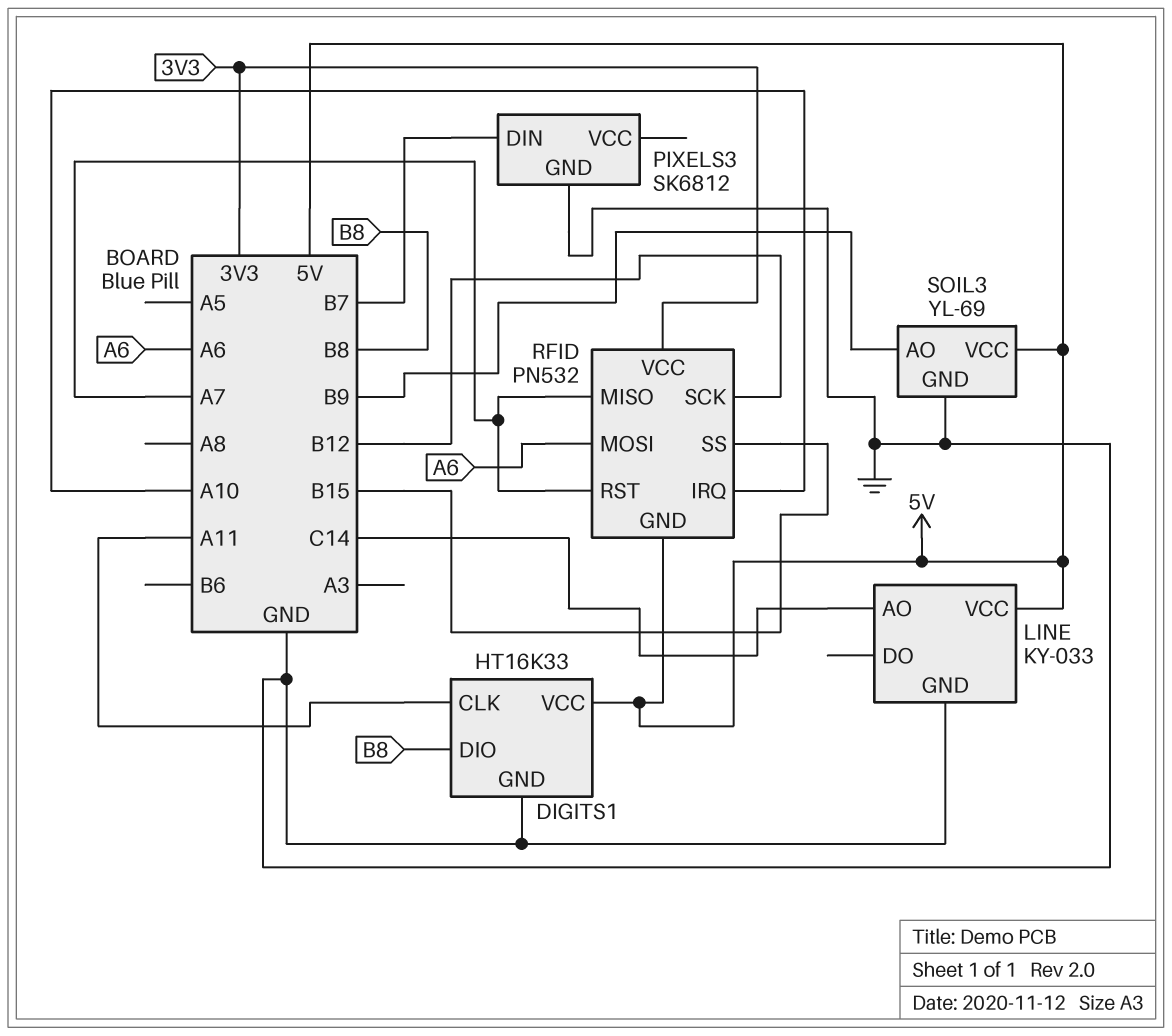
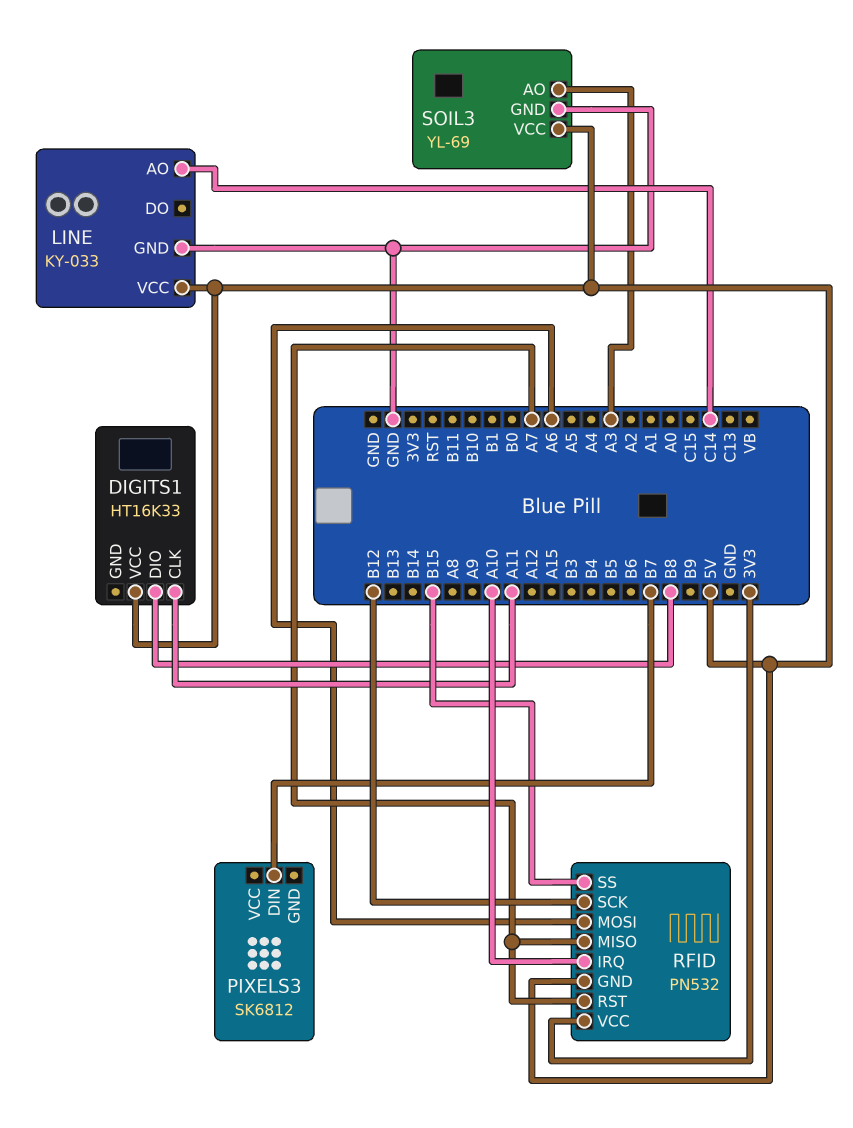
DIGITS1 pin GND: GND -> none
PIXELS3 pin GND: GND -> none
SOIL3 pin AO: B9 -> A3

